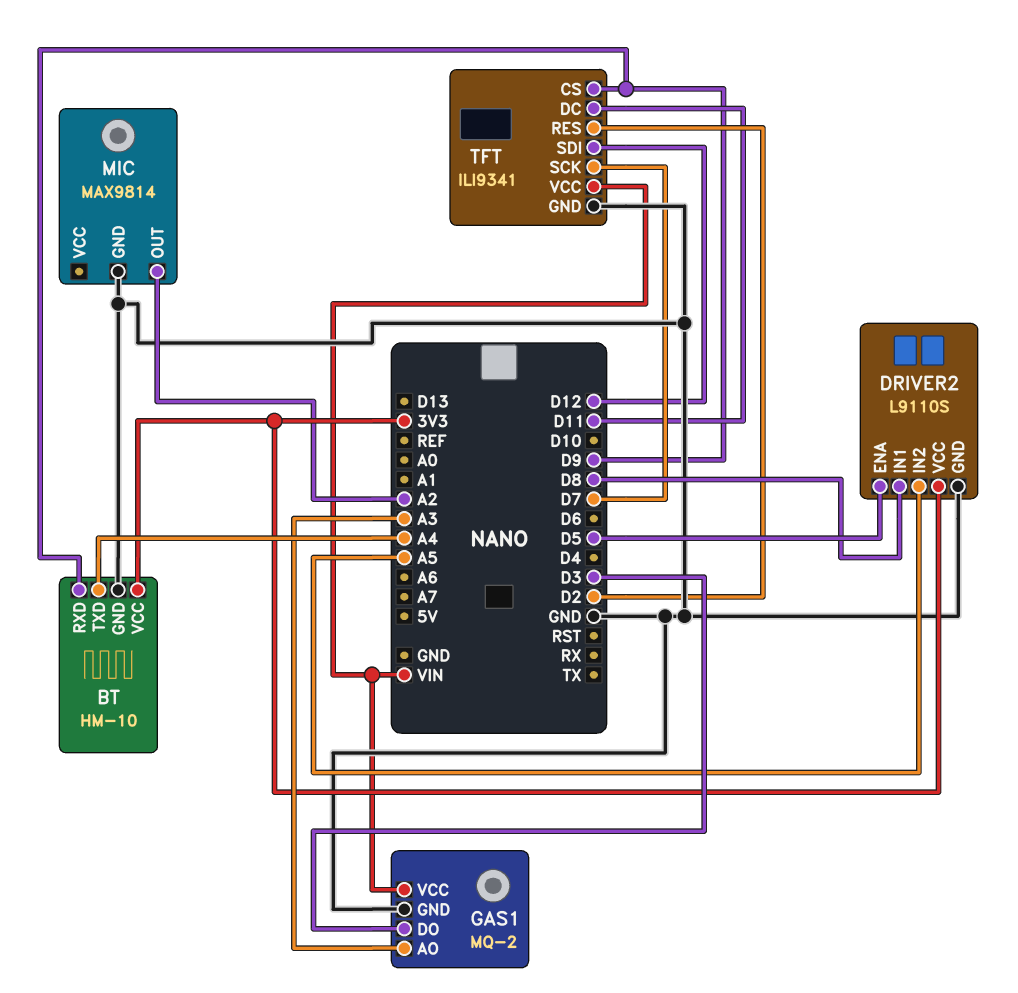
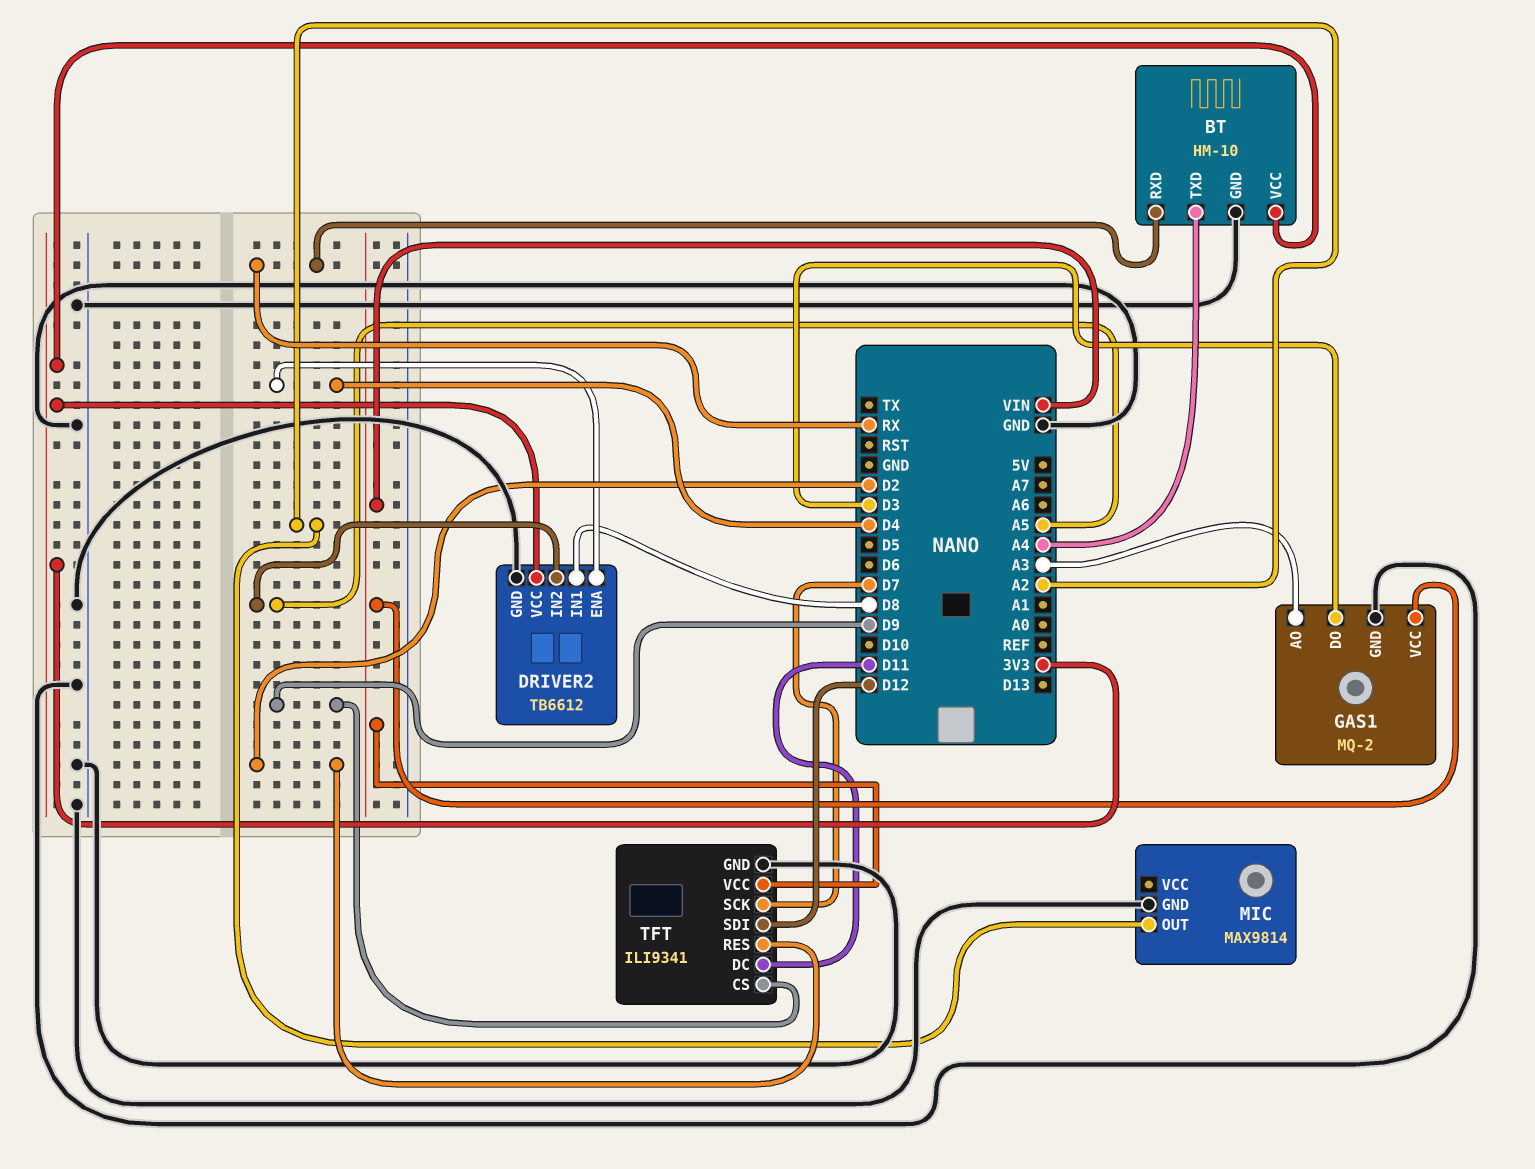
BT pin RXD: D9 -> RX
DRIVER2: L9110S -> TB6612
DRIVER2 pin ENA: D5 -> D4

